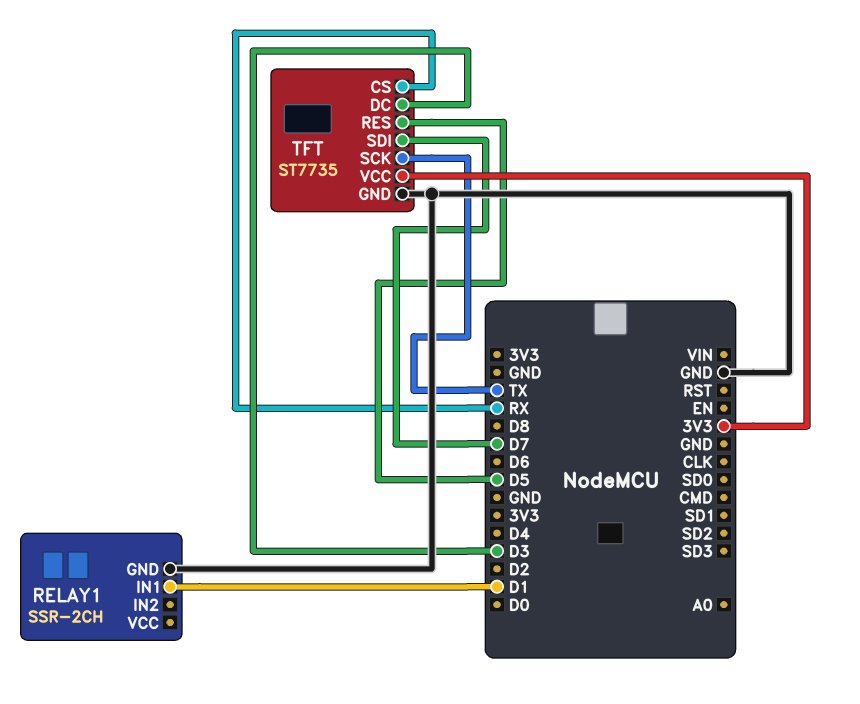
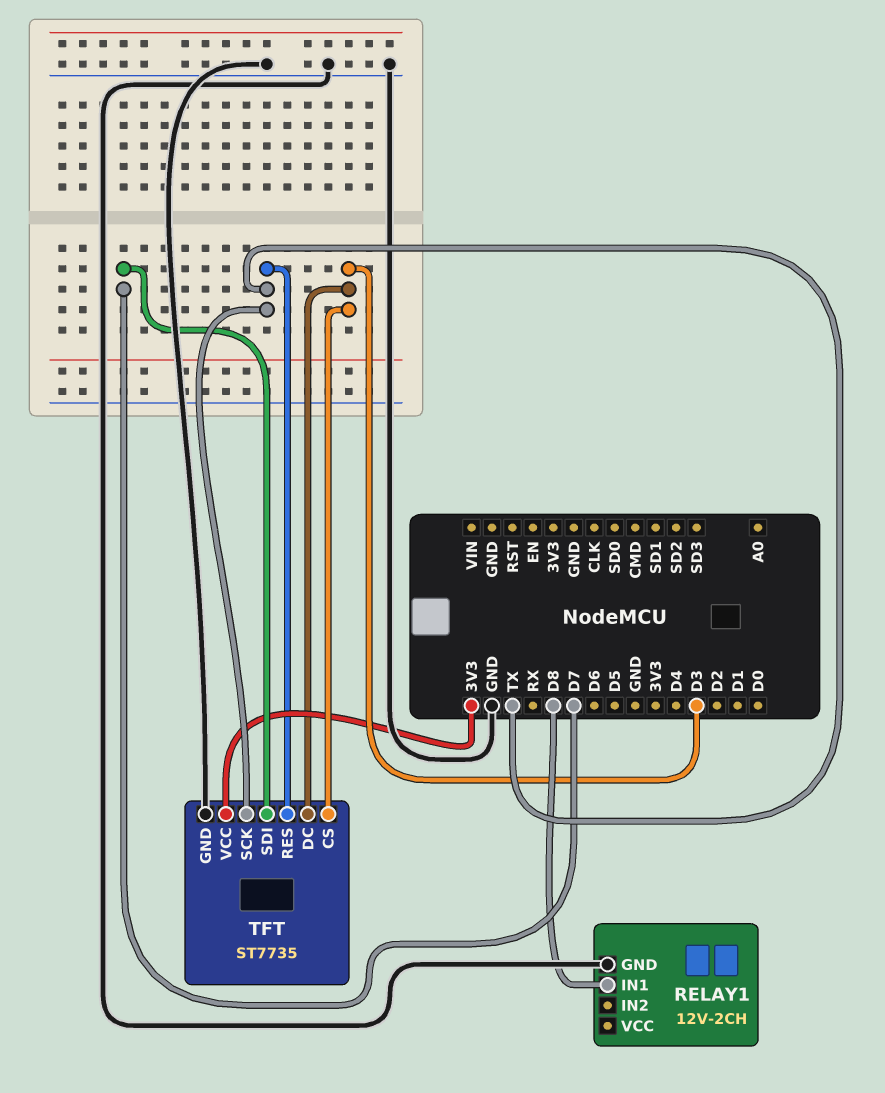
RELAY1: SSR-2CH -> 12V-2CH
RELAY1 pin IN1: D1 -> D8
TFT pin CS: RX -> D3
TFT pin RES: D5 -> TX

